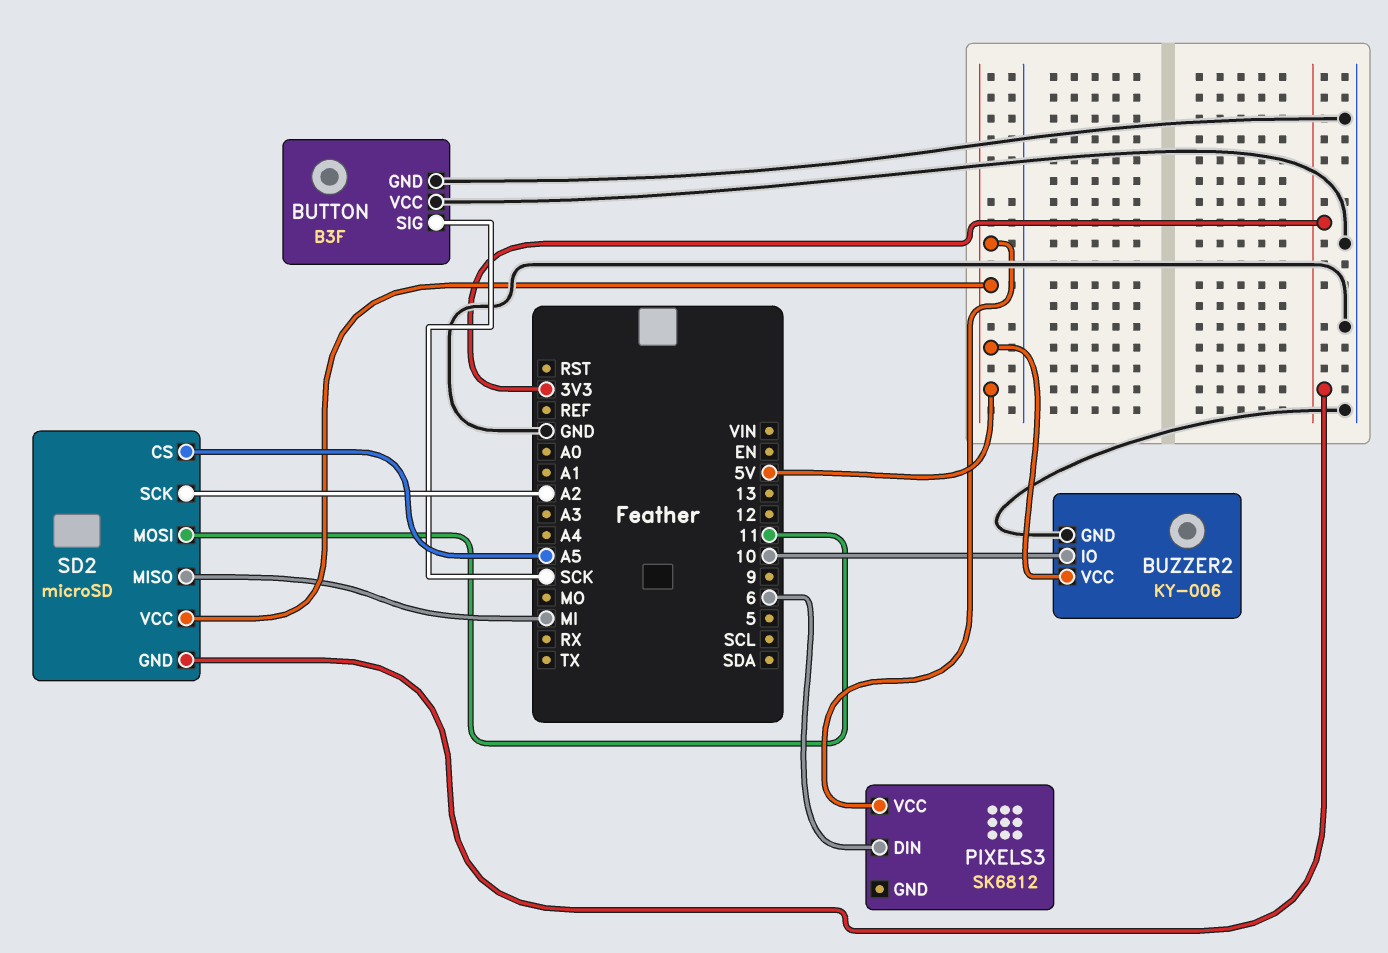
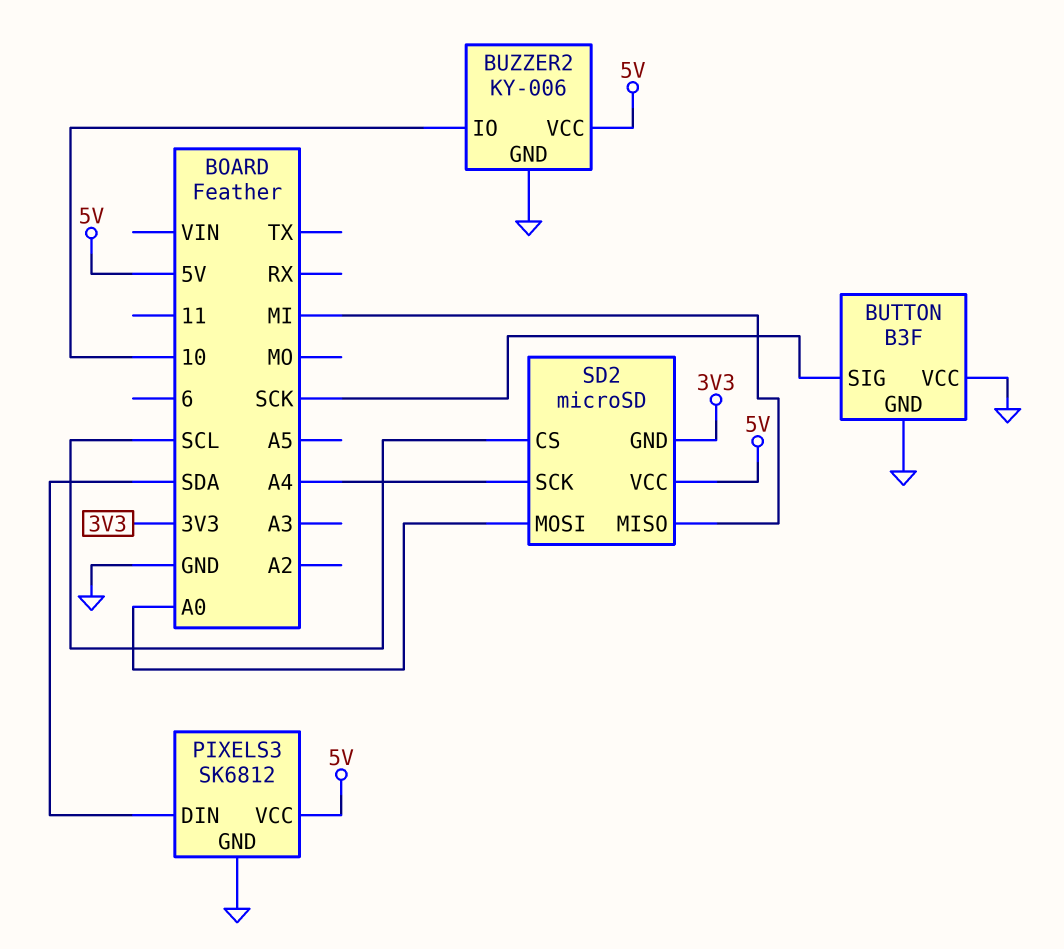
PIXELS3 pin DIN: 6 -> SDA
PIXELS3 pin GND: none -> GND
SD2 pin CS: A5 -> SCL
SD2 pin MOSI: 11 -> A0
SD2 pin SCK: A2 -> A4

